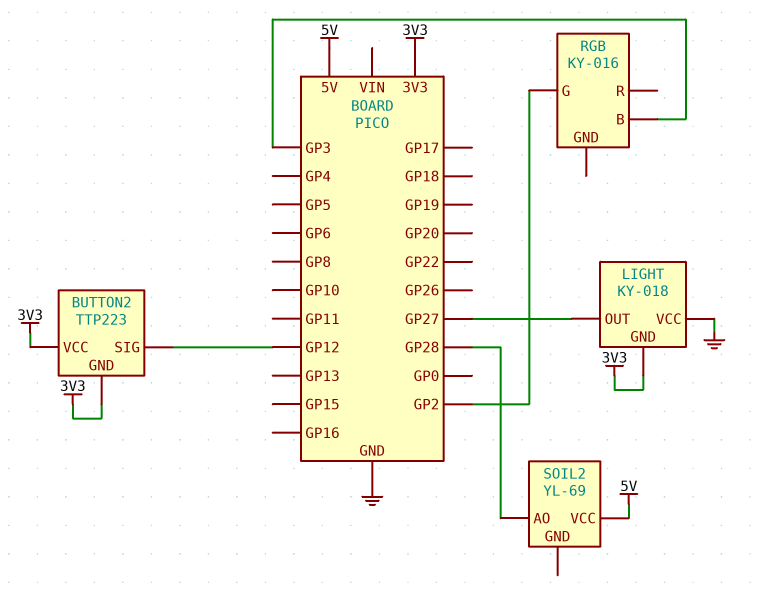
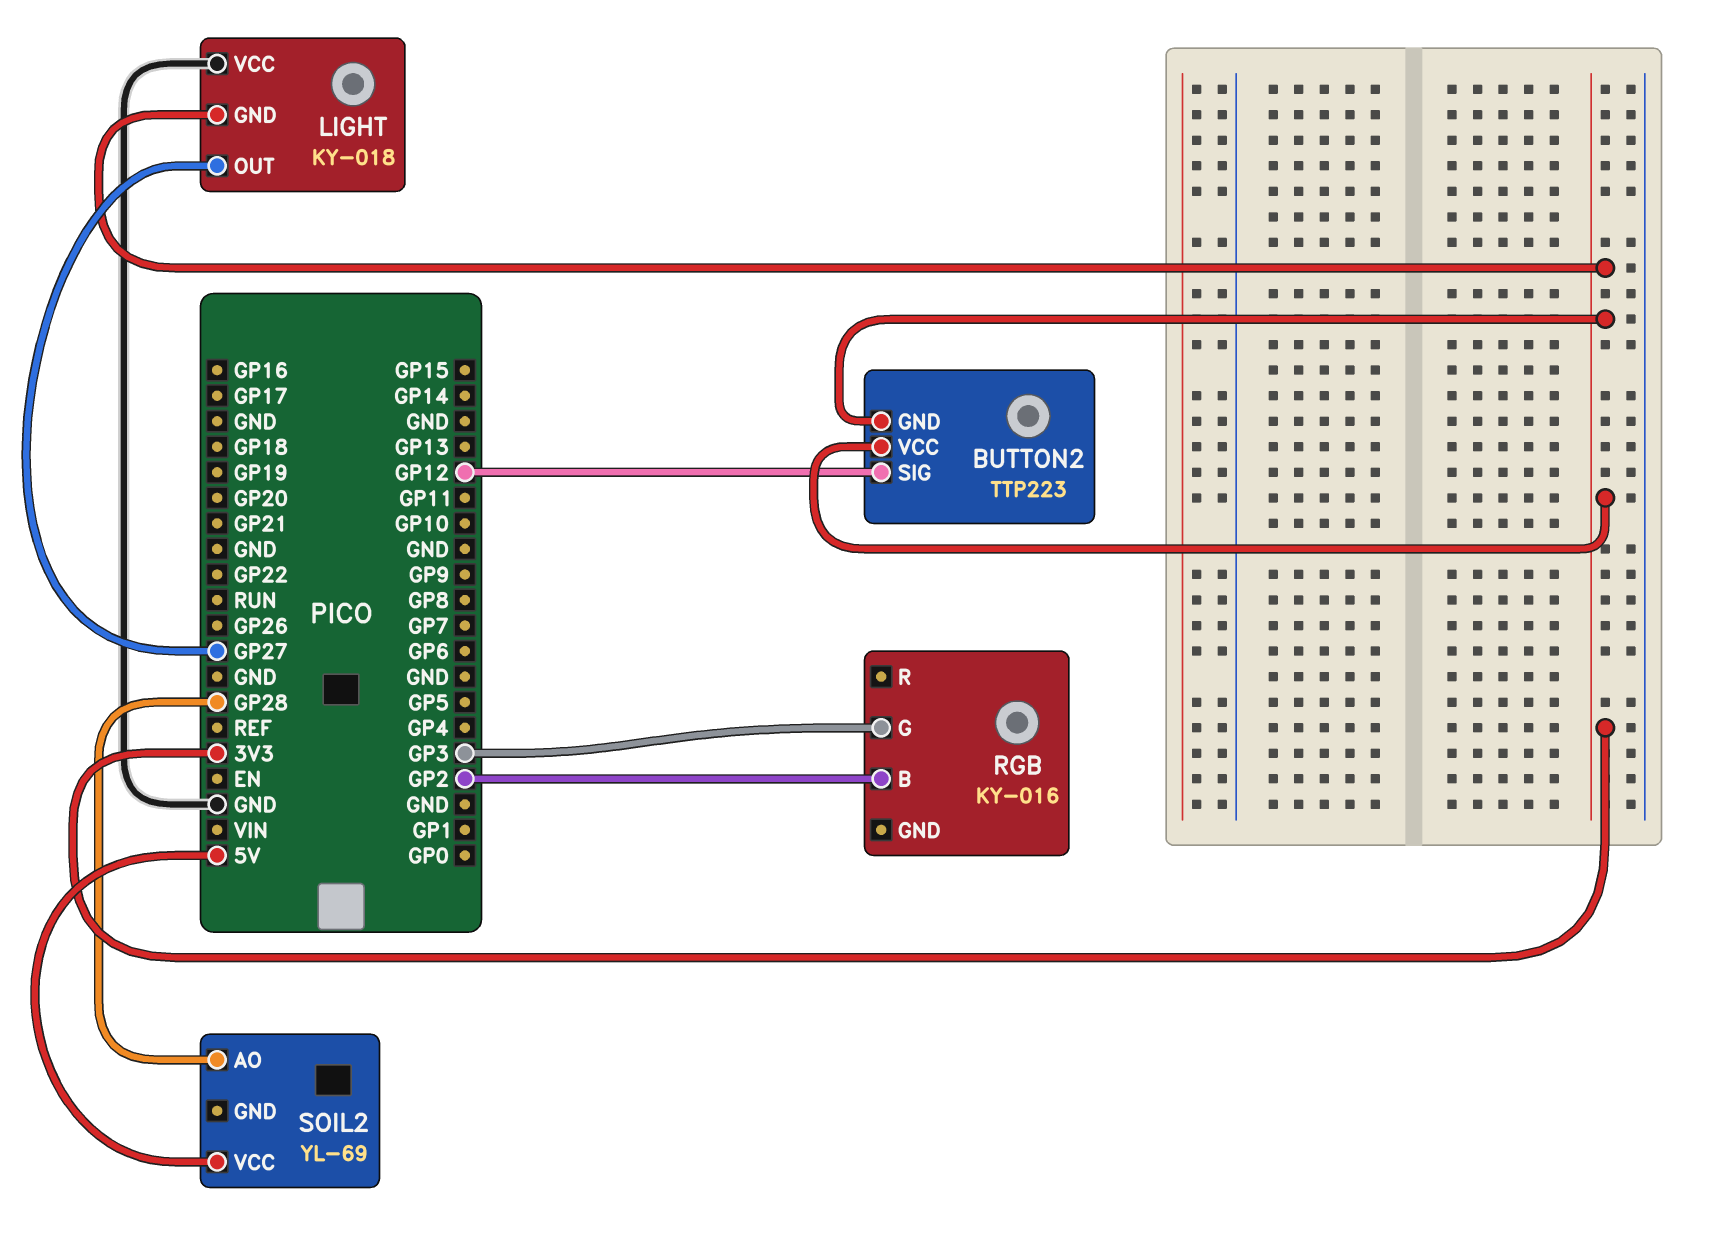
RGB pin B: GP3 -> GP2
RGB pin G: GP2 -> GP3

